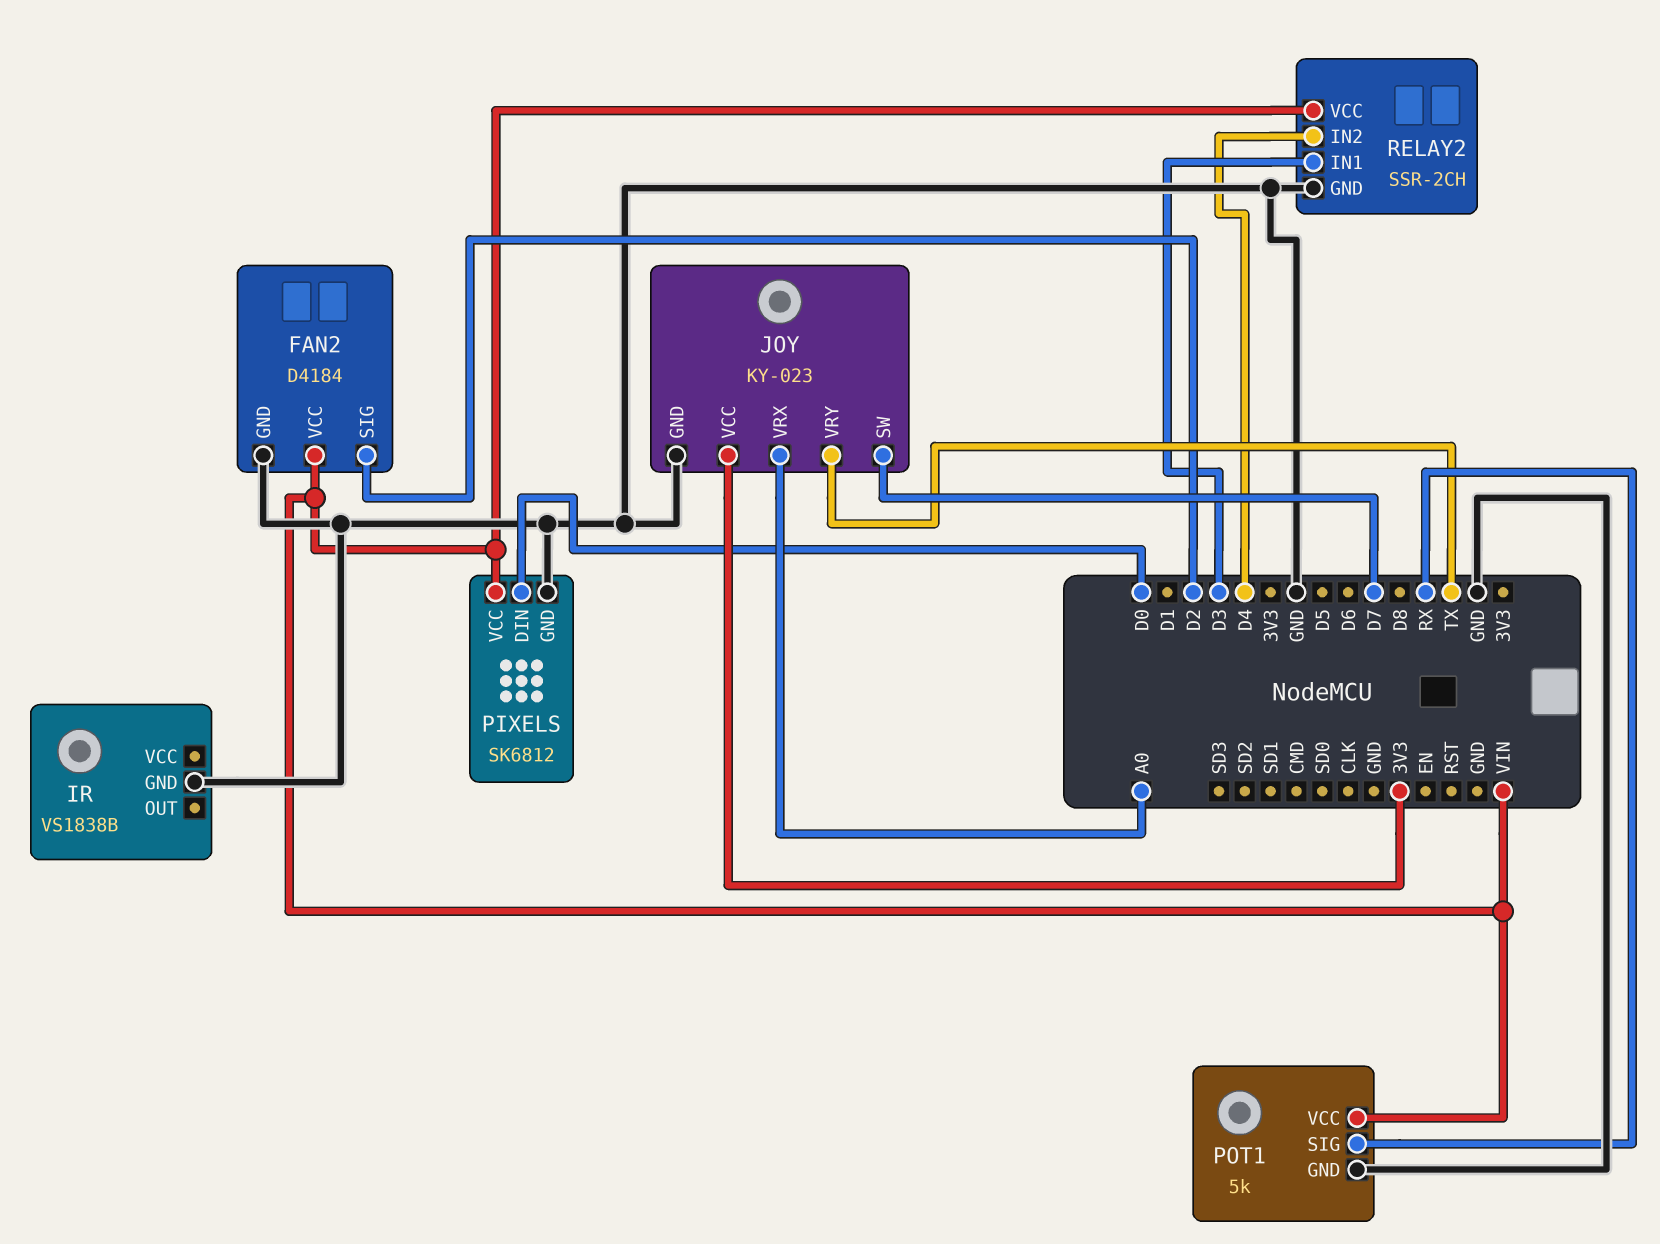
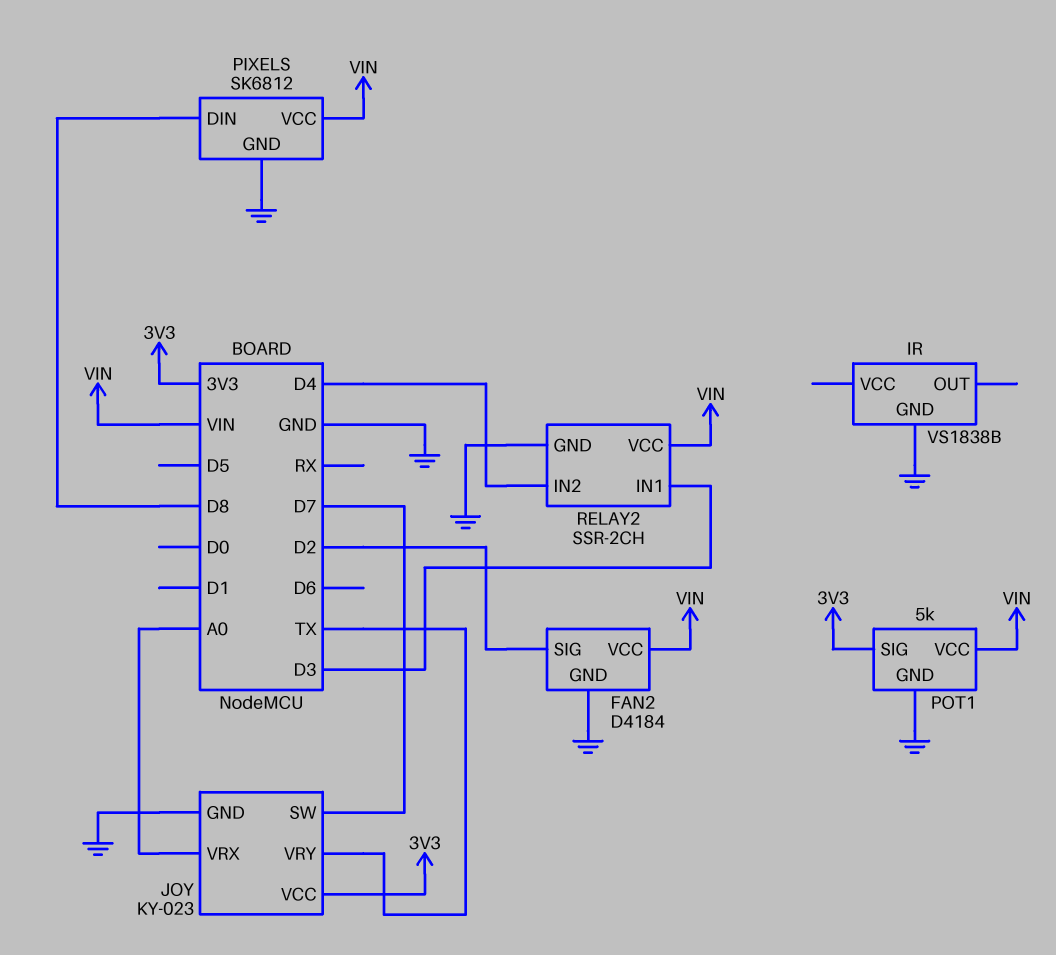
PIXELS pin DIN: D0 -> D8
POT1 pin SIG: RX -> 3V3

